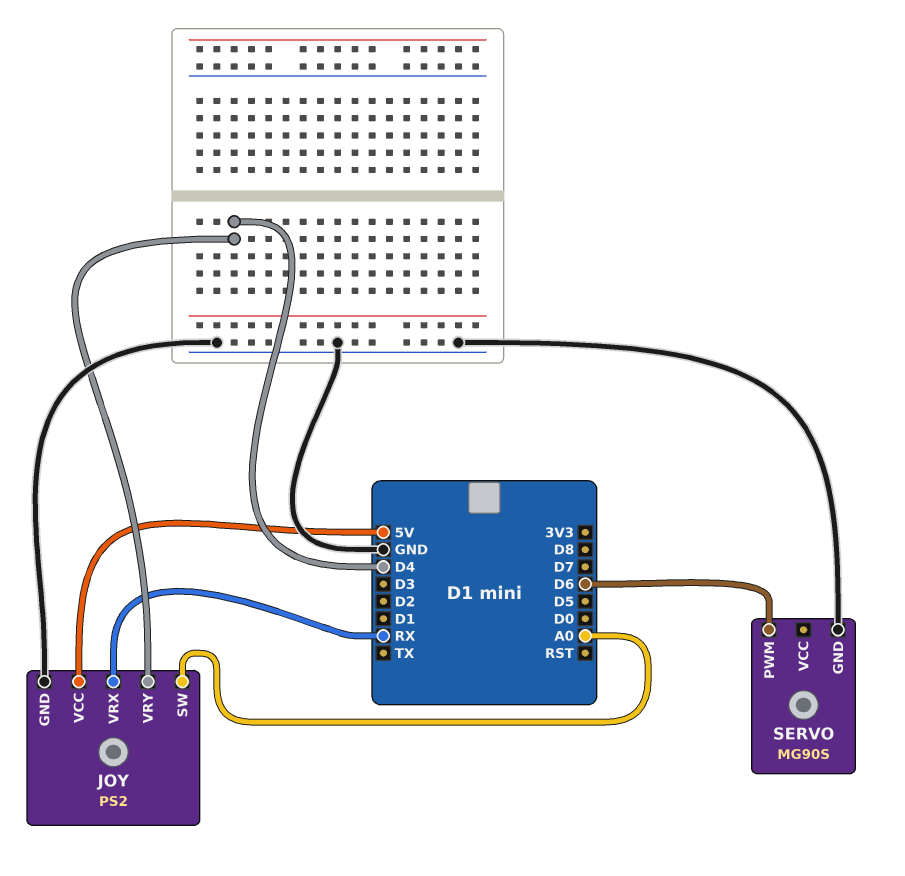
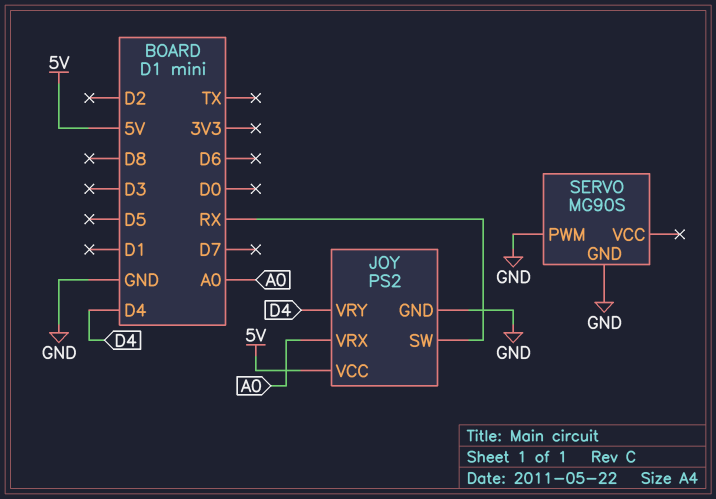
JOY pin SW: A0 -> RX
JOY pin VRX: RX -> A0
SERVO pin PWM: D6 -> GND

